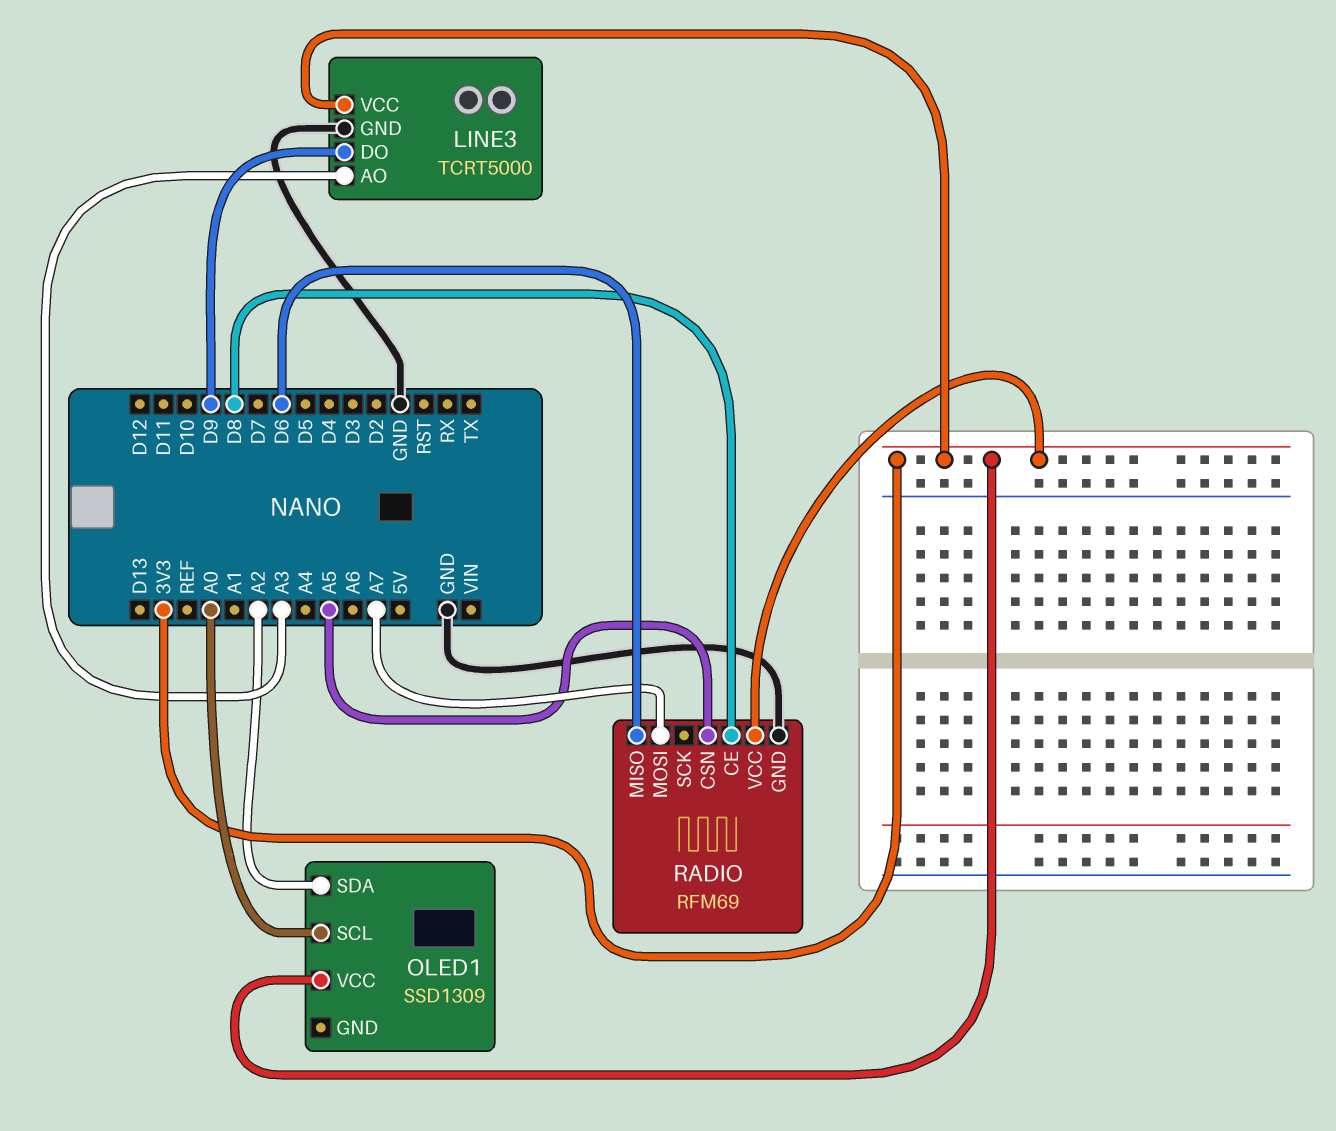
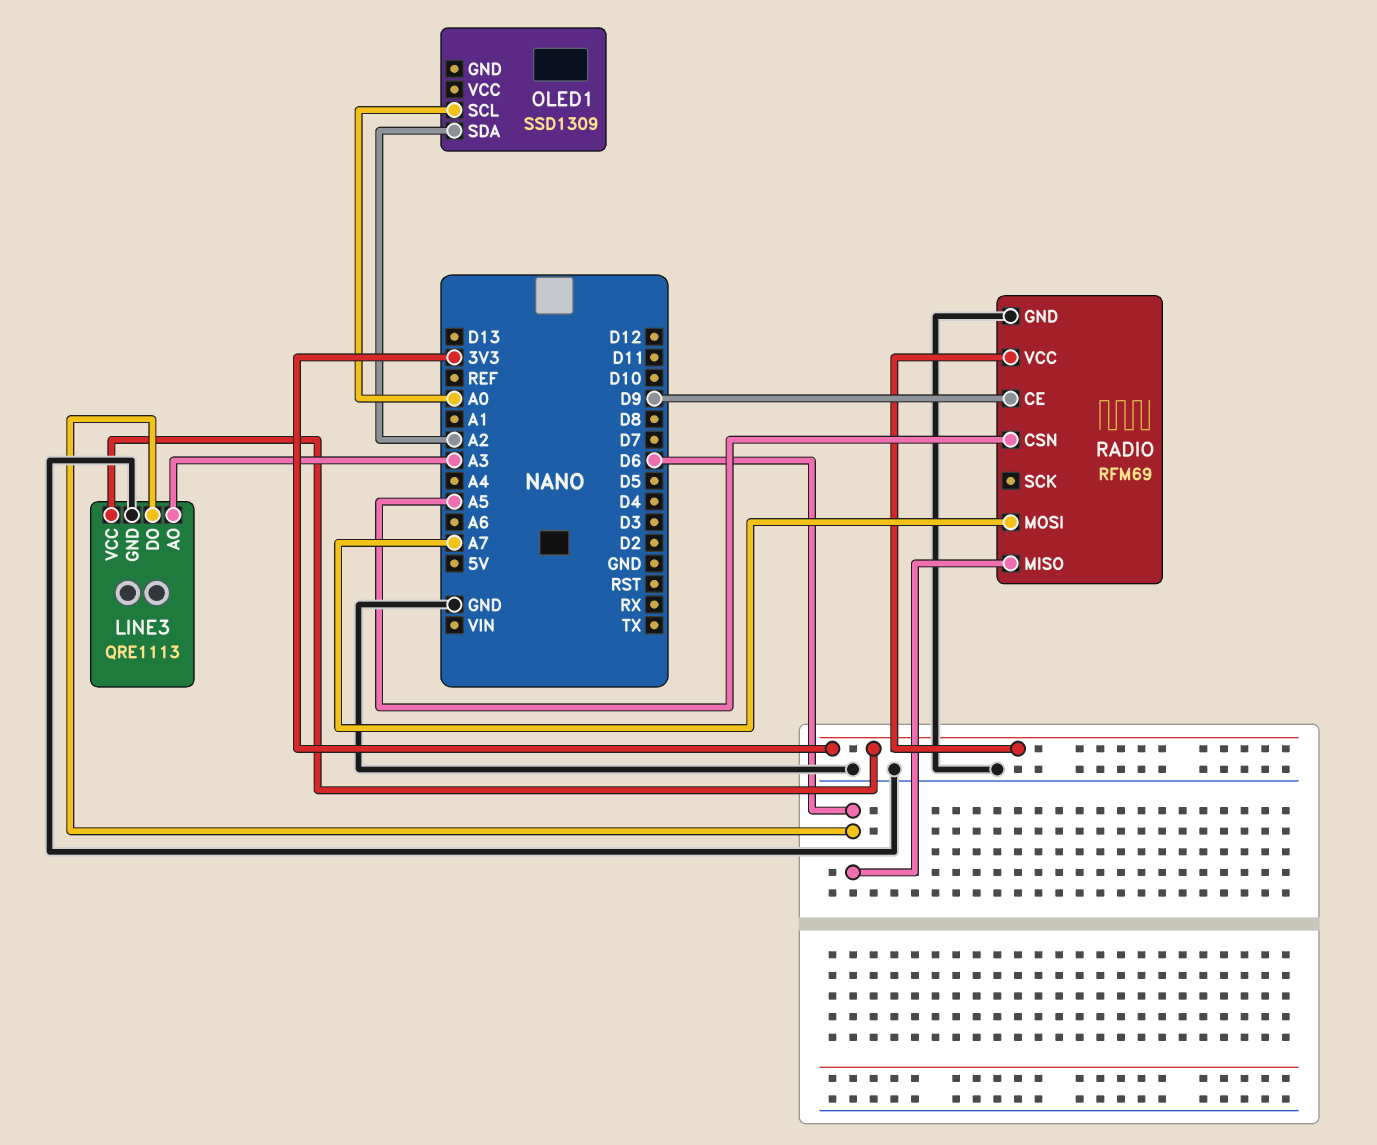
LINE3: TCRT5000 -> QRE1113
LINE3 pin DO: D9 -> D6
OLED1 pin VCC: 3V3 -> none
RADIO pin CE: D8 -> D9

